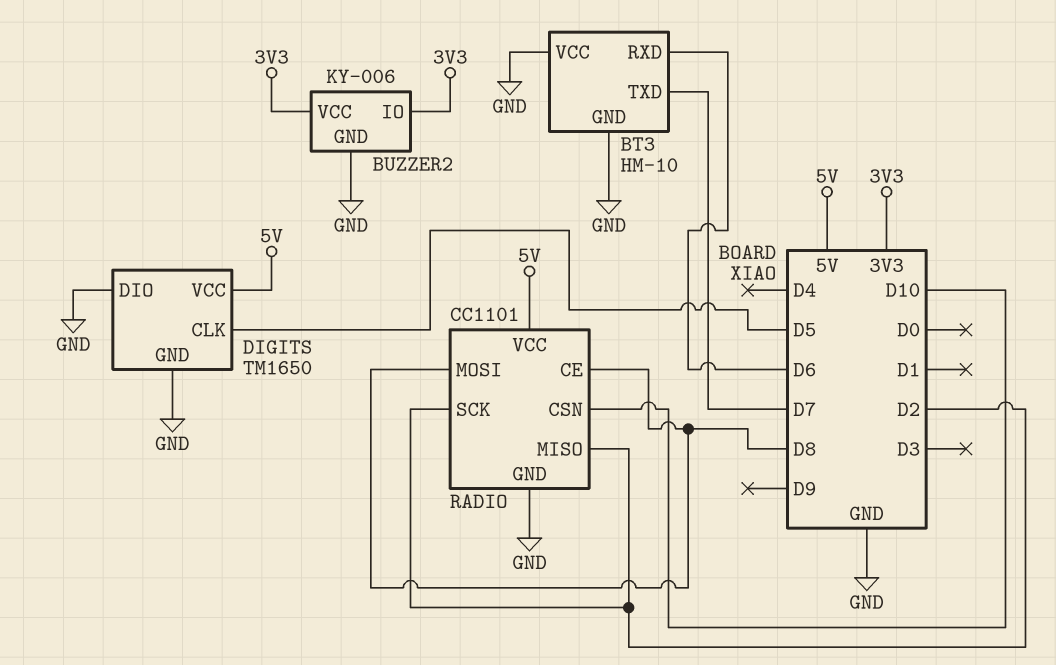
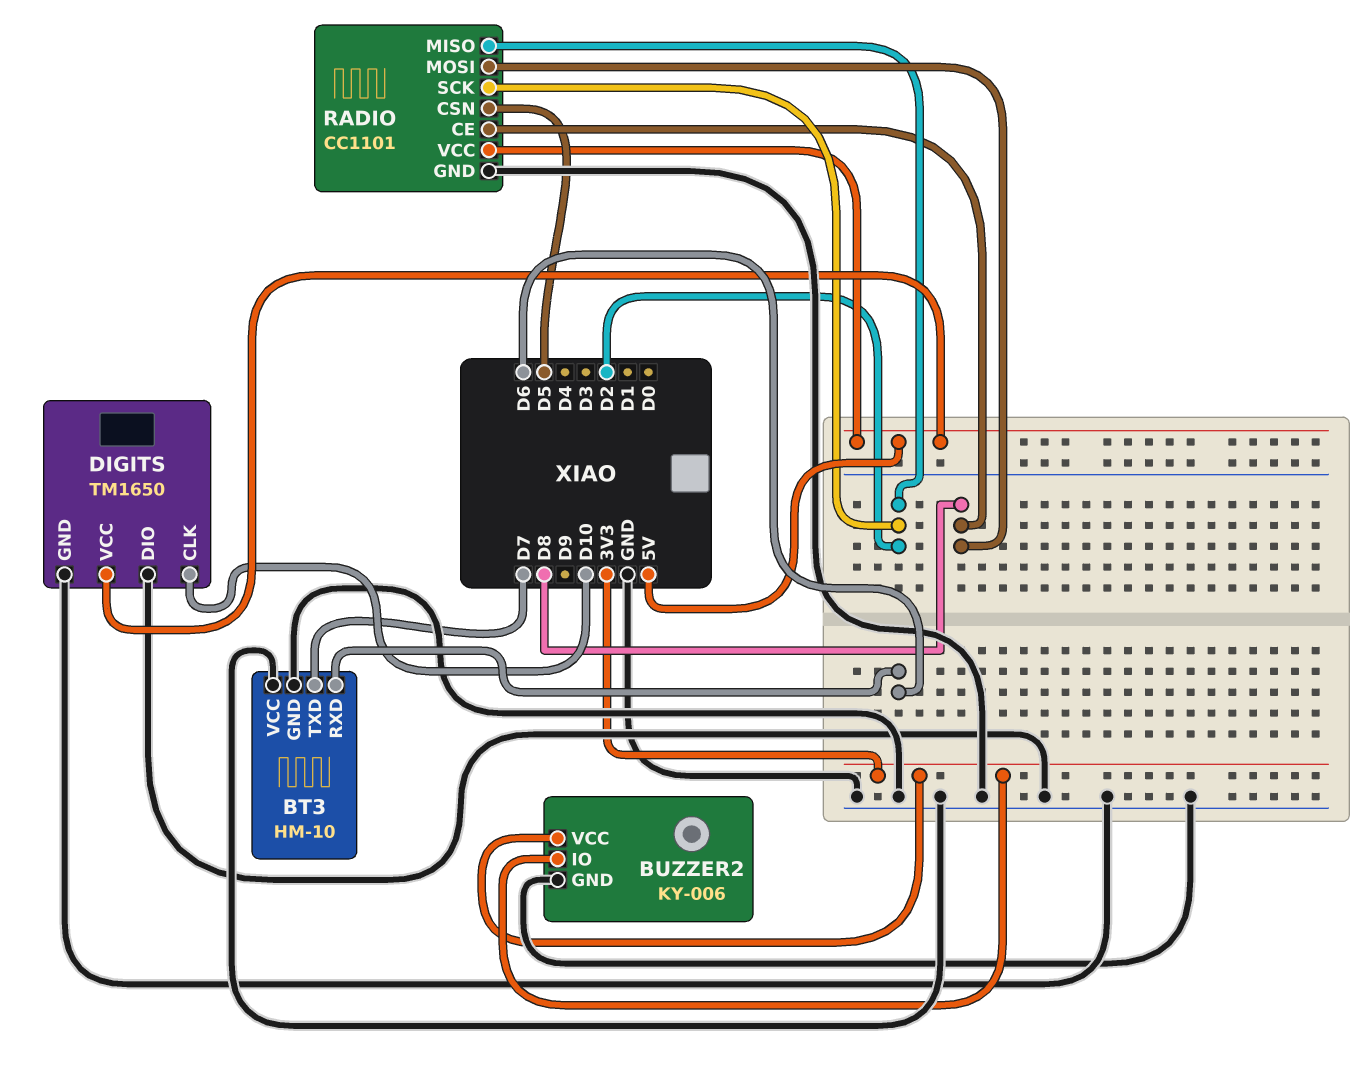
DIGITS pin CLK: D5 -> D10
RADIO pin CSN: D10 -> D5

